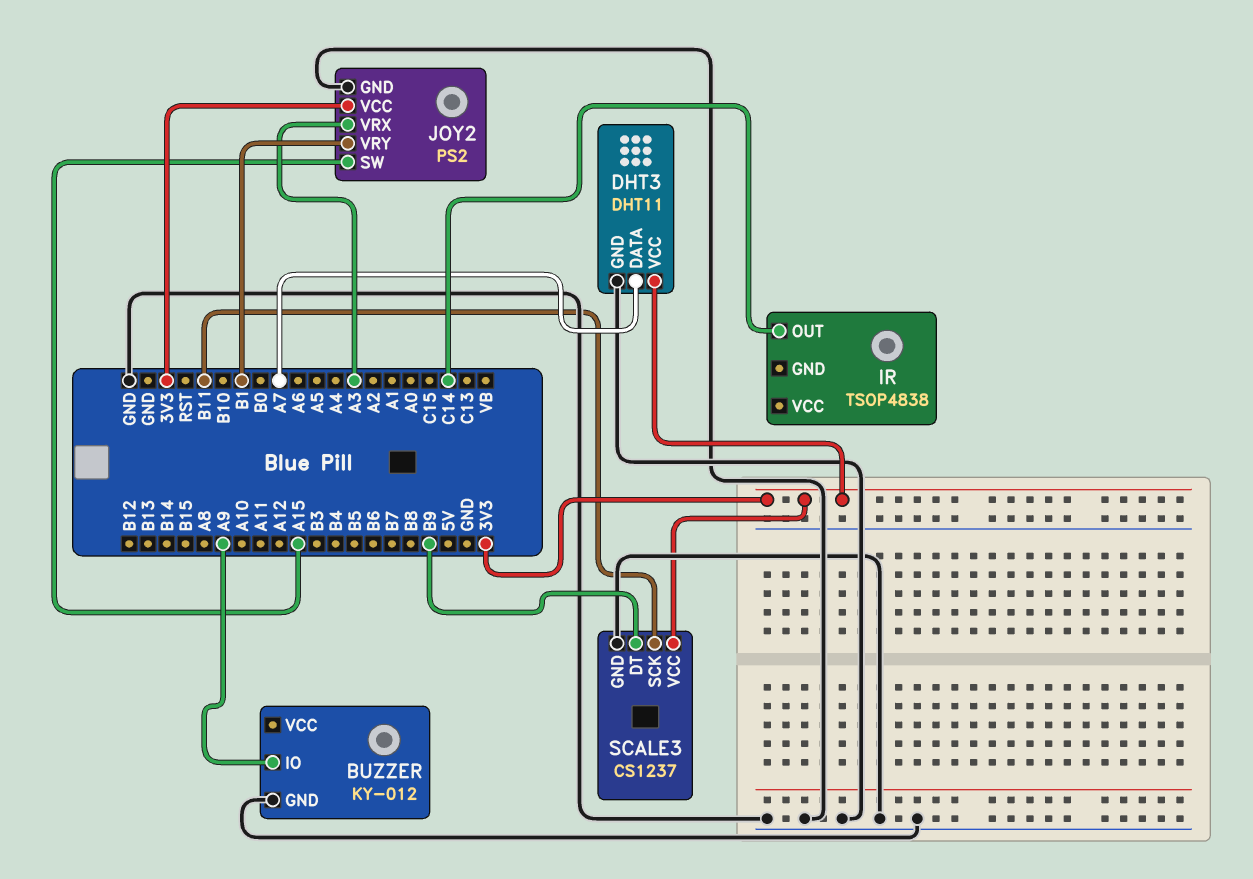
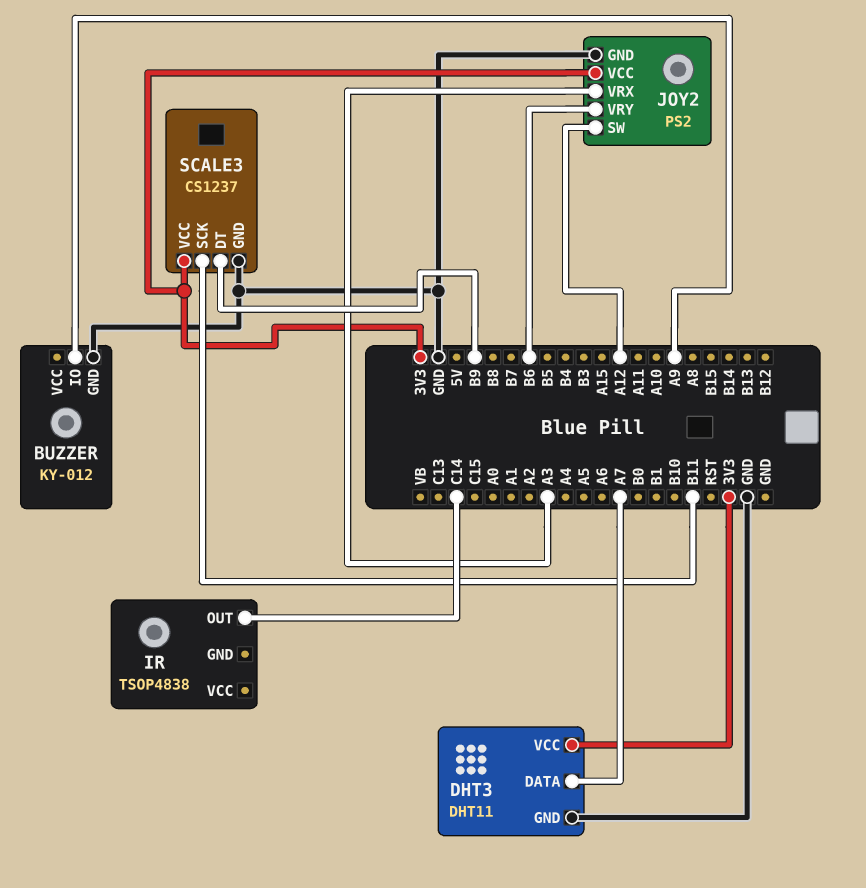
JOY2 pin SW: A15 -> A12
JOY2 pin VRY: B1 -> B6

